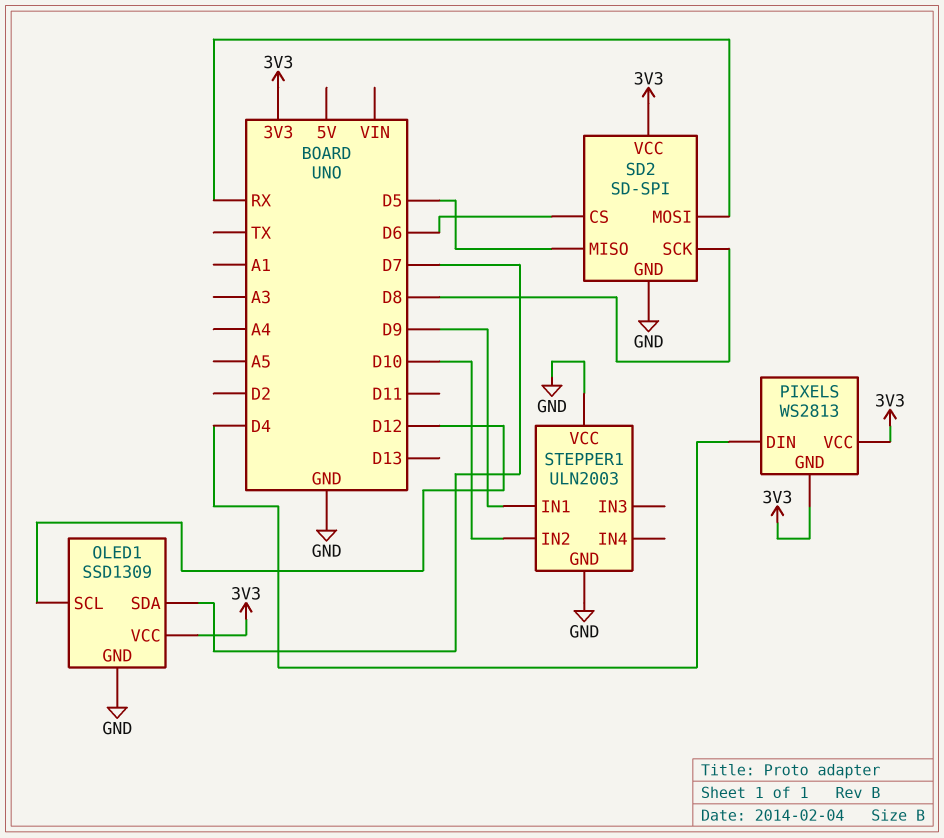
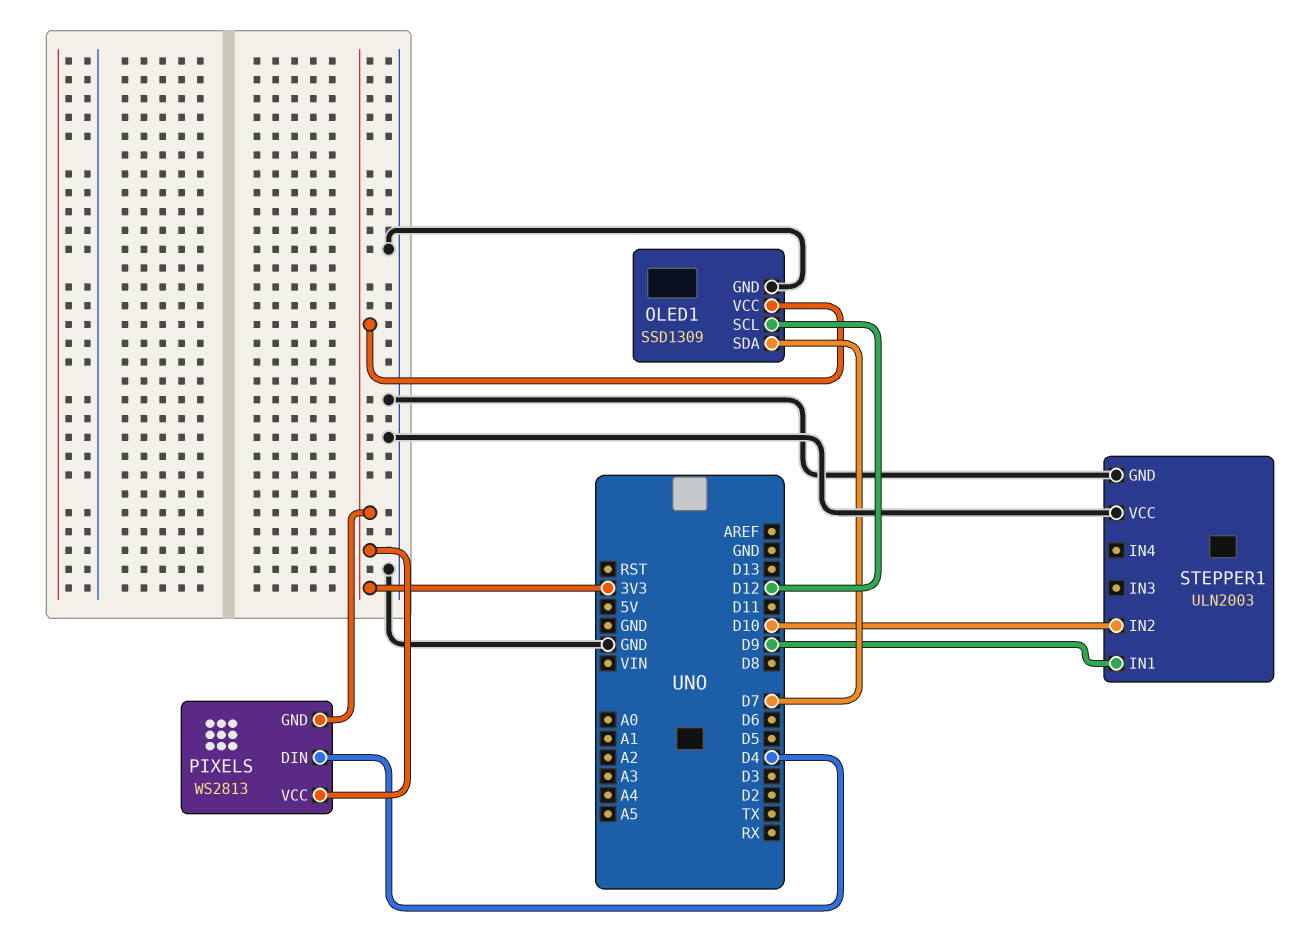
SD2: SD-SPI -> none
SD2 pin CS: D6 -> none
SD2 pin GND: GND -> none
SD2 pin MISO: D5 -> none
SD2 pin MOSI: RX -> none
SD2 pin SCK: D8 -> none
SD2 pin VCC: 3V3 -> none

